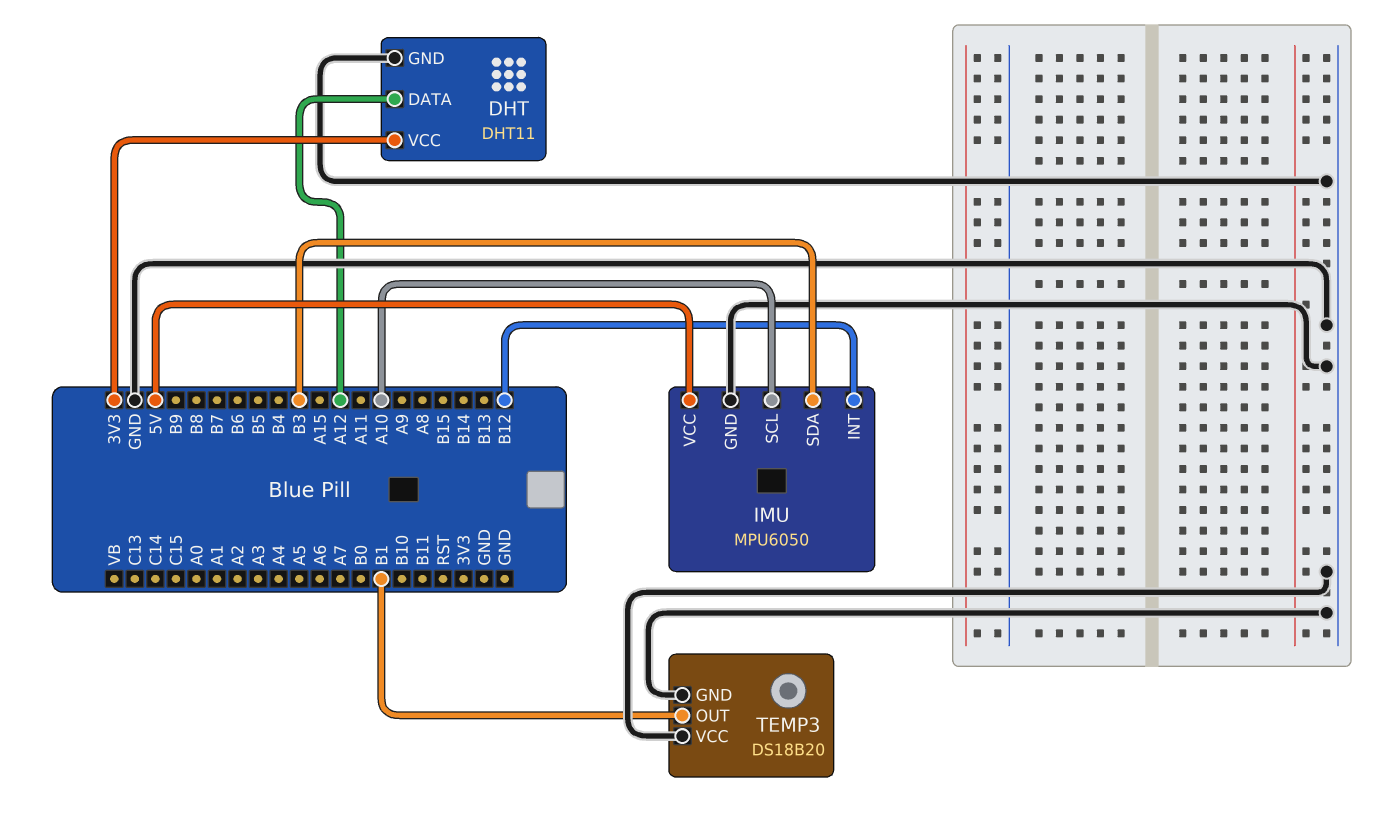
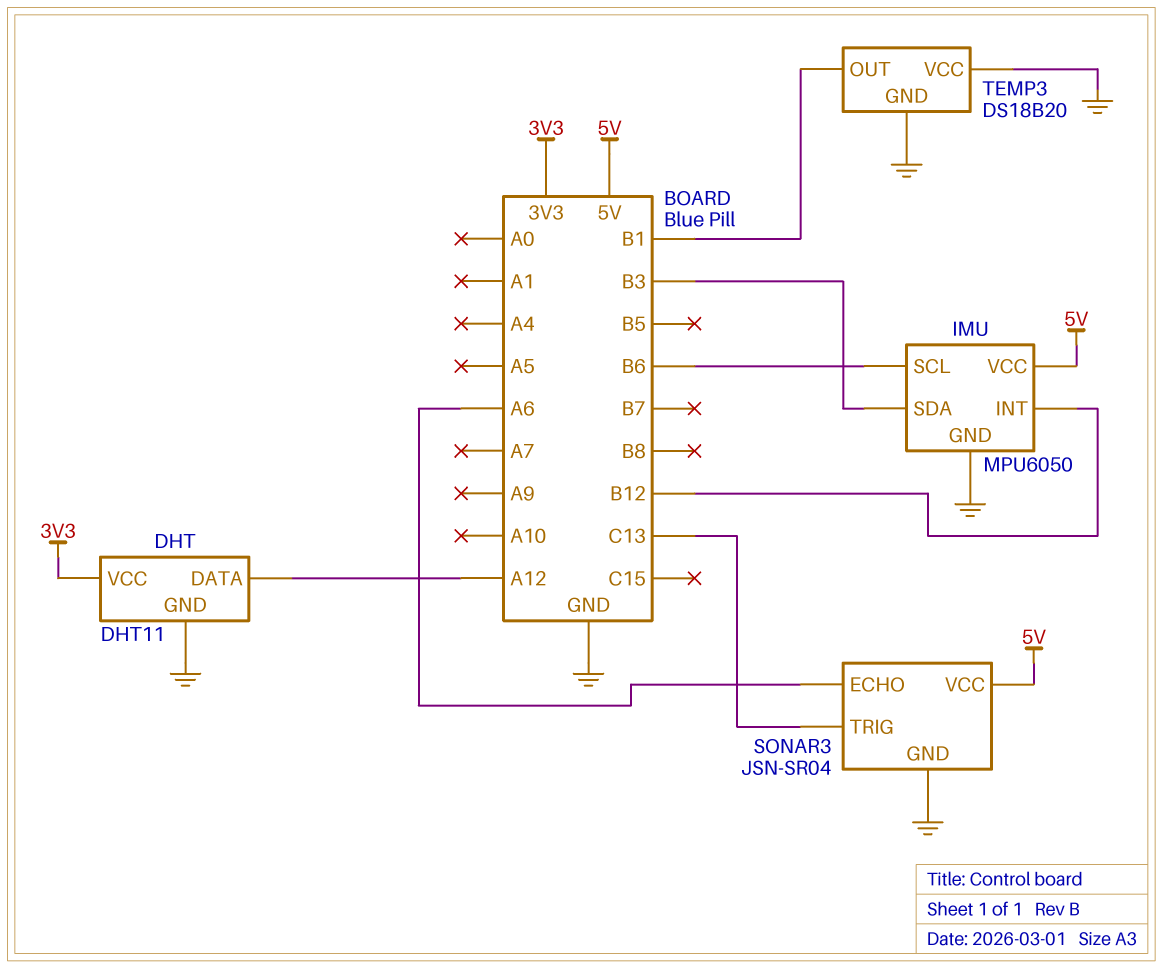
IMU pin SCL: A10 -> B6
SONAR3: none -> JSN-SR04
SONAR3 pin ECHO: none -> A6
SONAR3 pin GND: none -> GND
SONAR3 pin TRIG: none -> C13
SONAR3 pin VCC: none -> 5V

